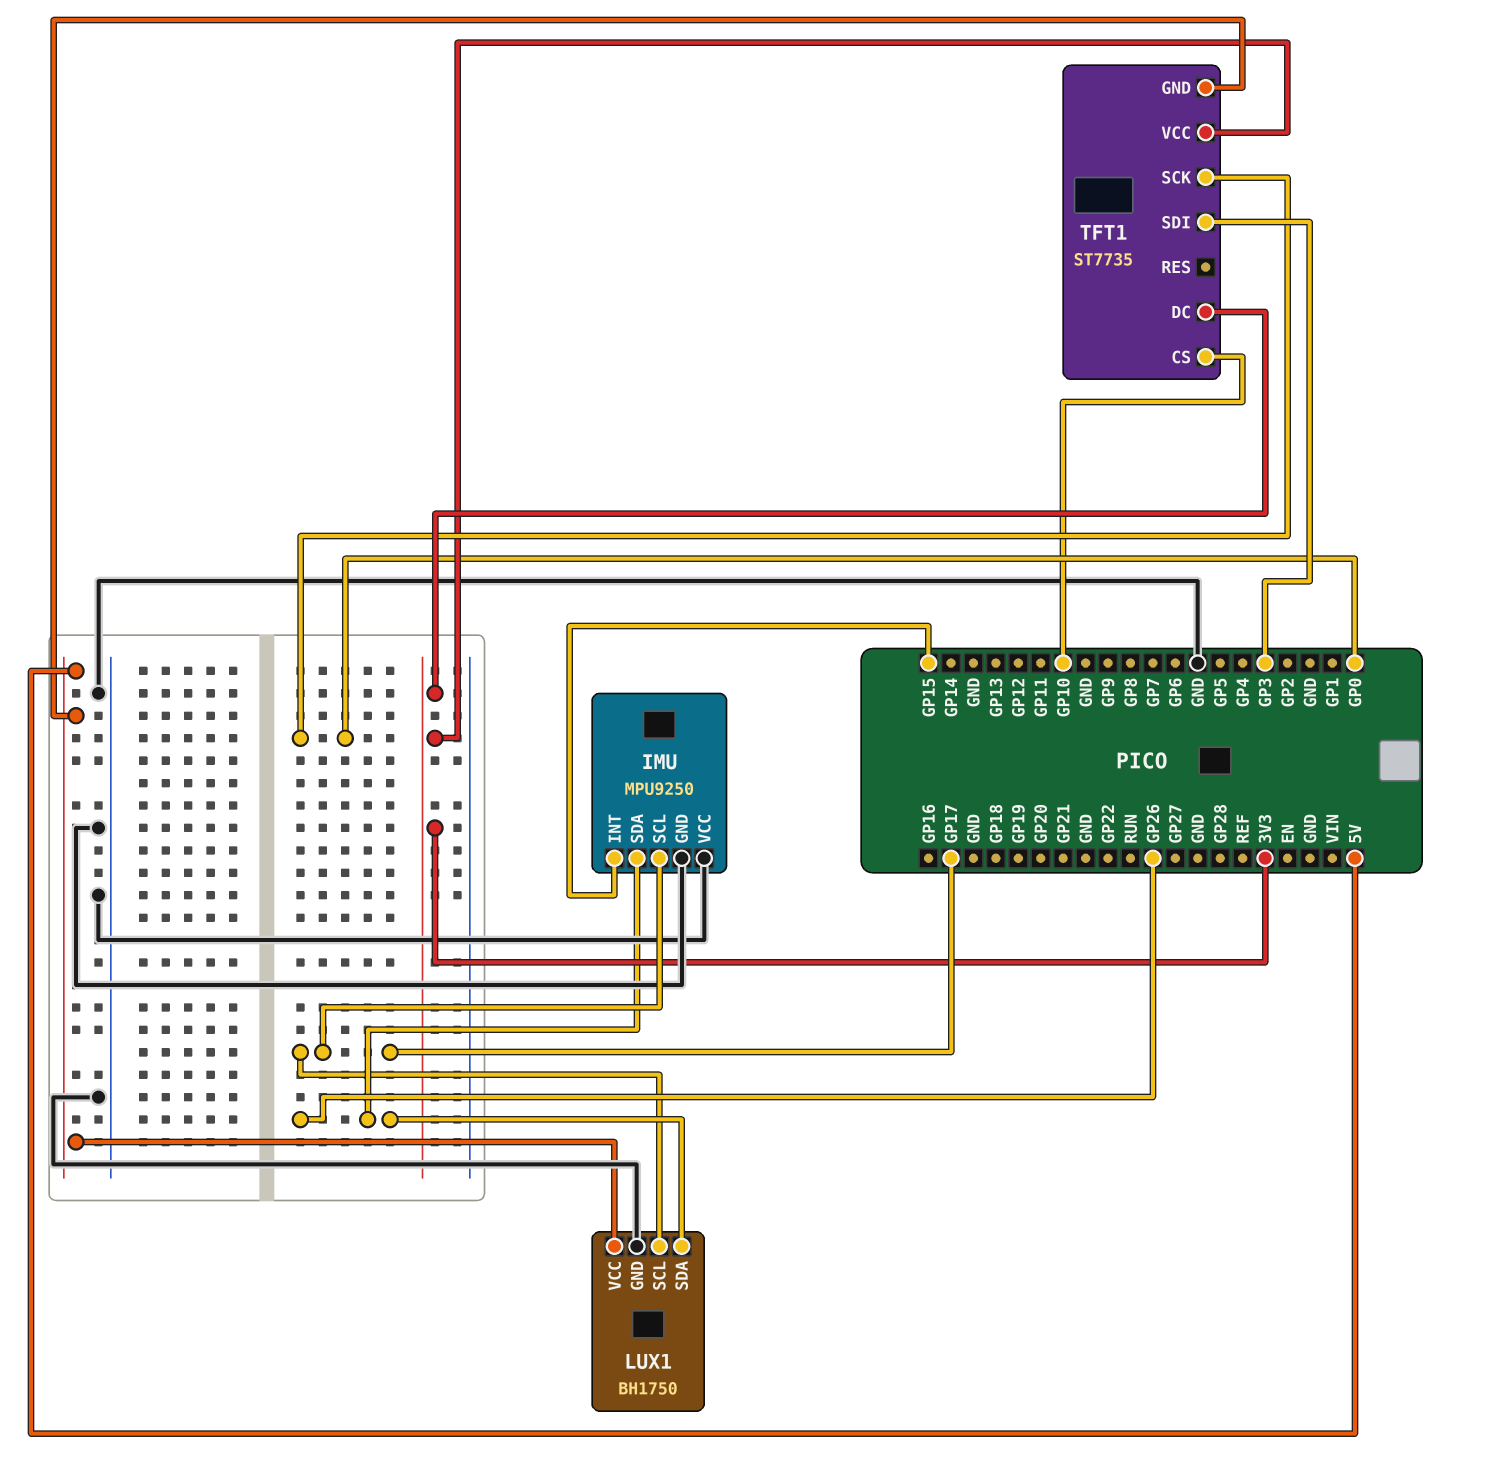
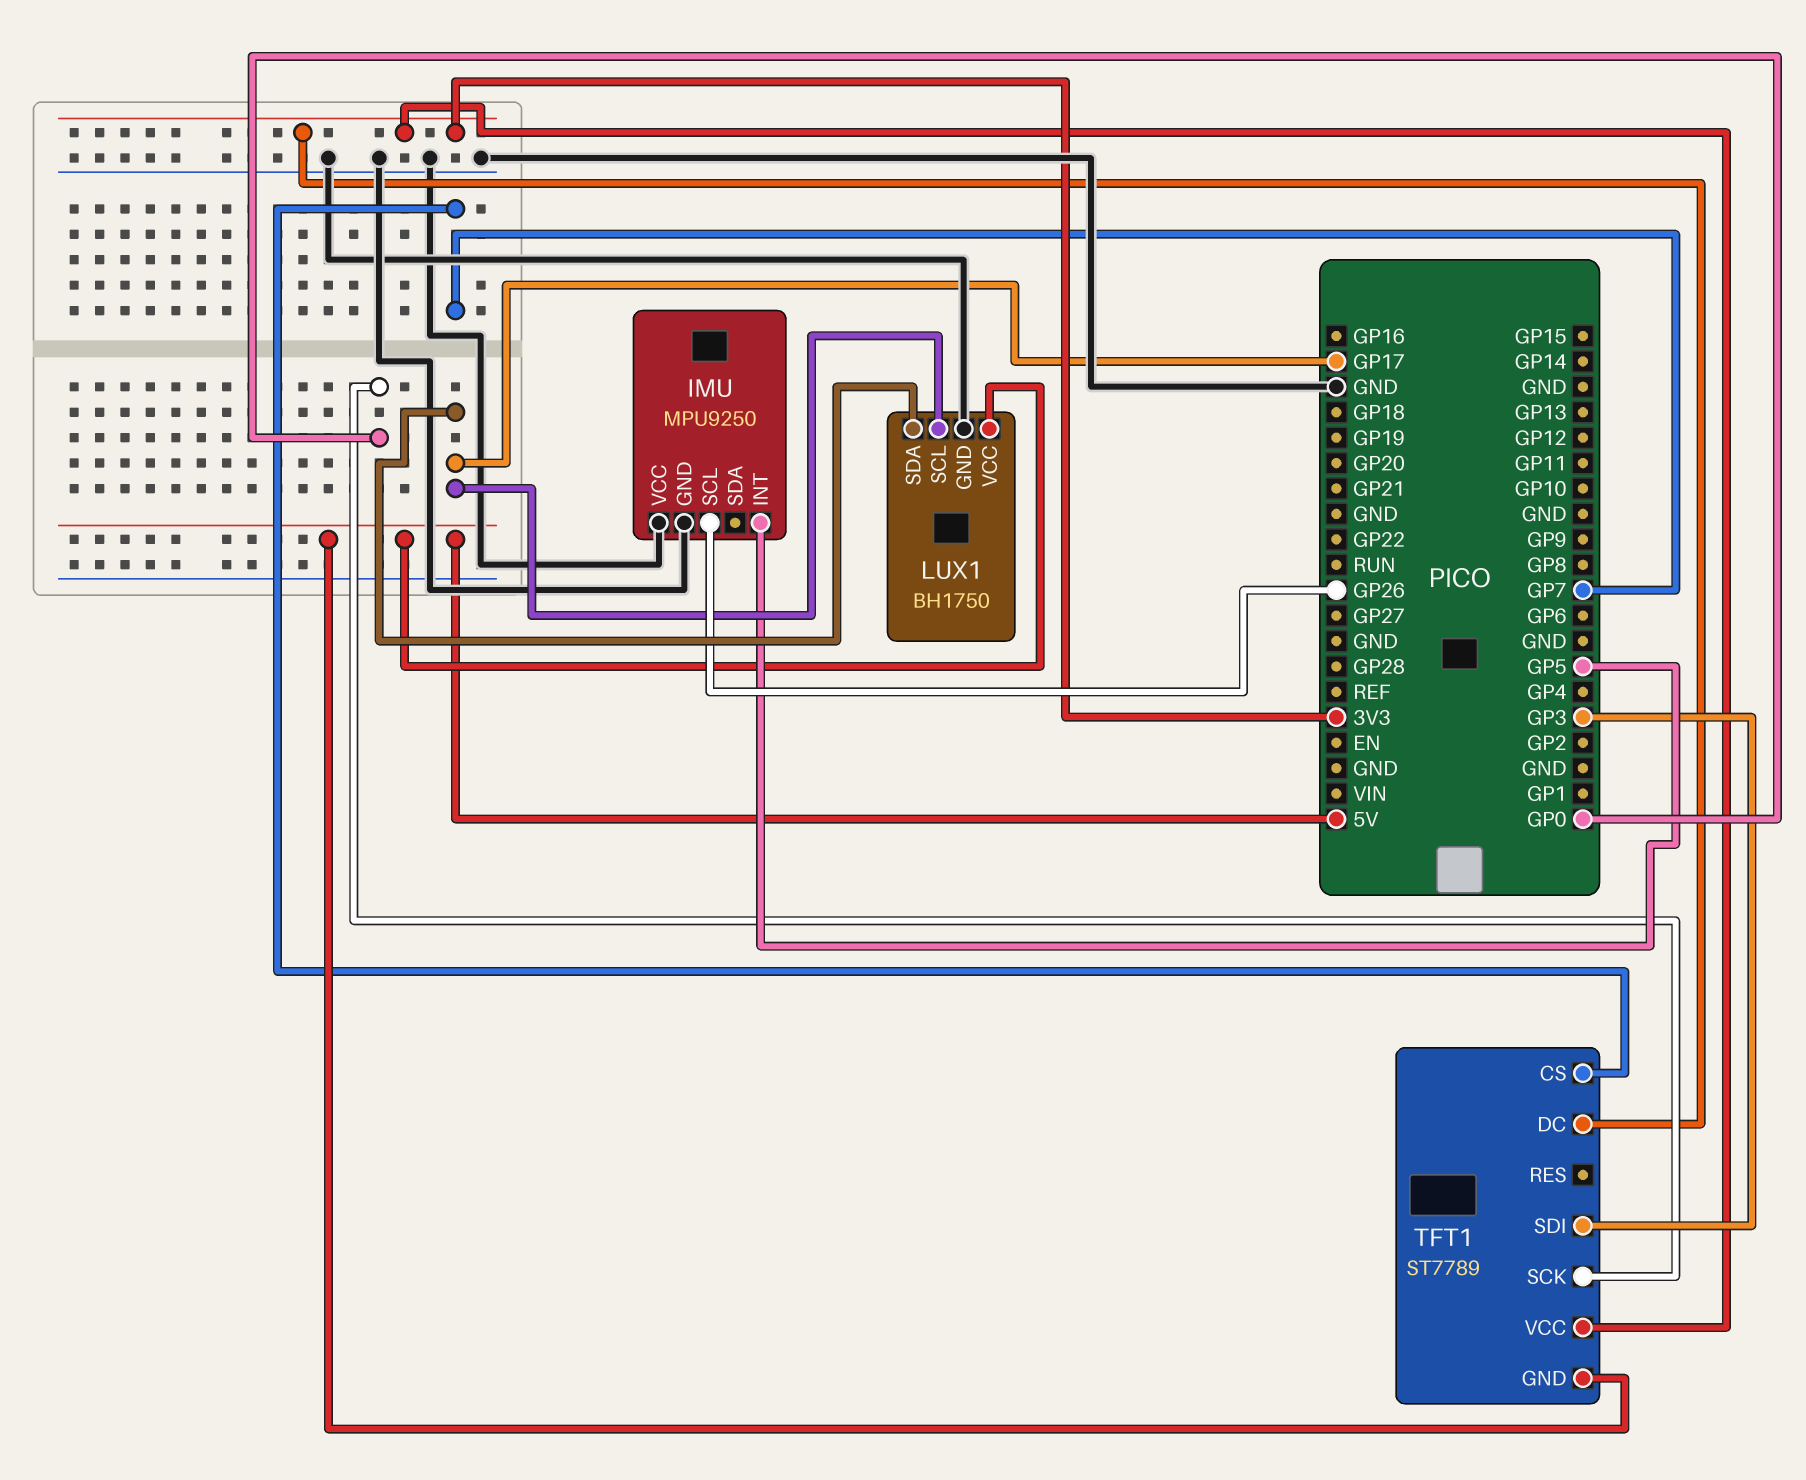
IMU pin INT: GP15 -> GP5
IMU pin SCL: GP17 -> GP26
IMU pin SDA: GP26 -> none
LUX1 pin SDA: GP26 -> GP17
TFT1: ST7735 -> ST7789
TFT1 pin CS: GP10 -> GP7

